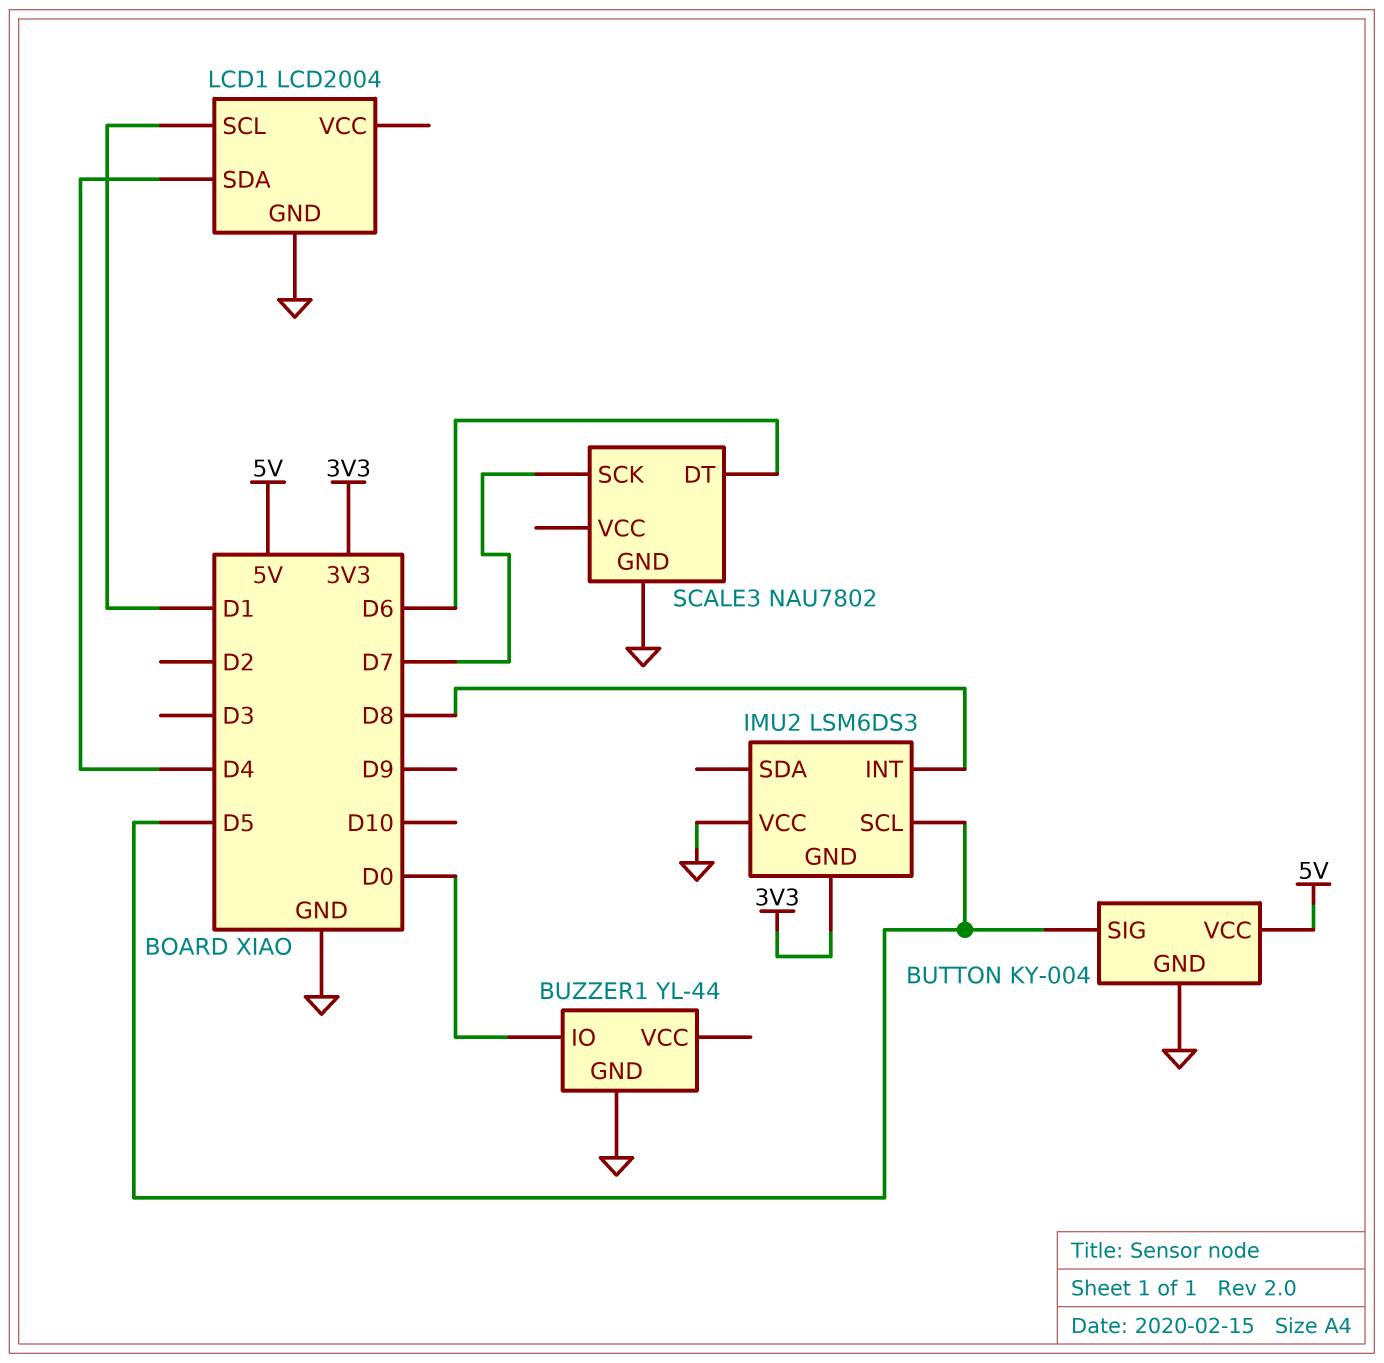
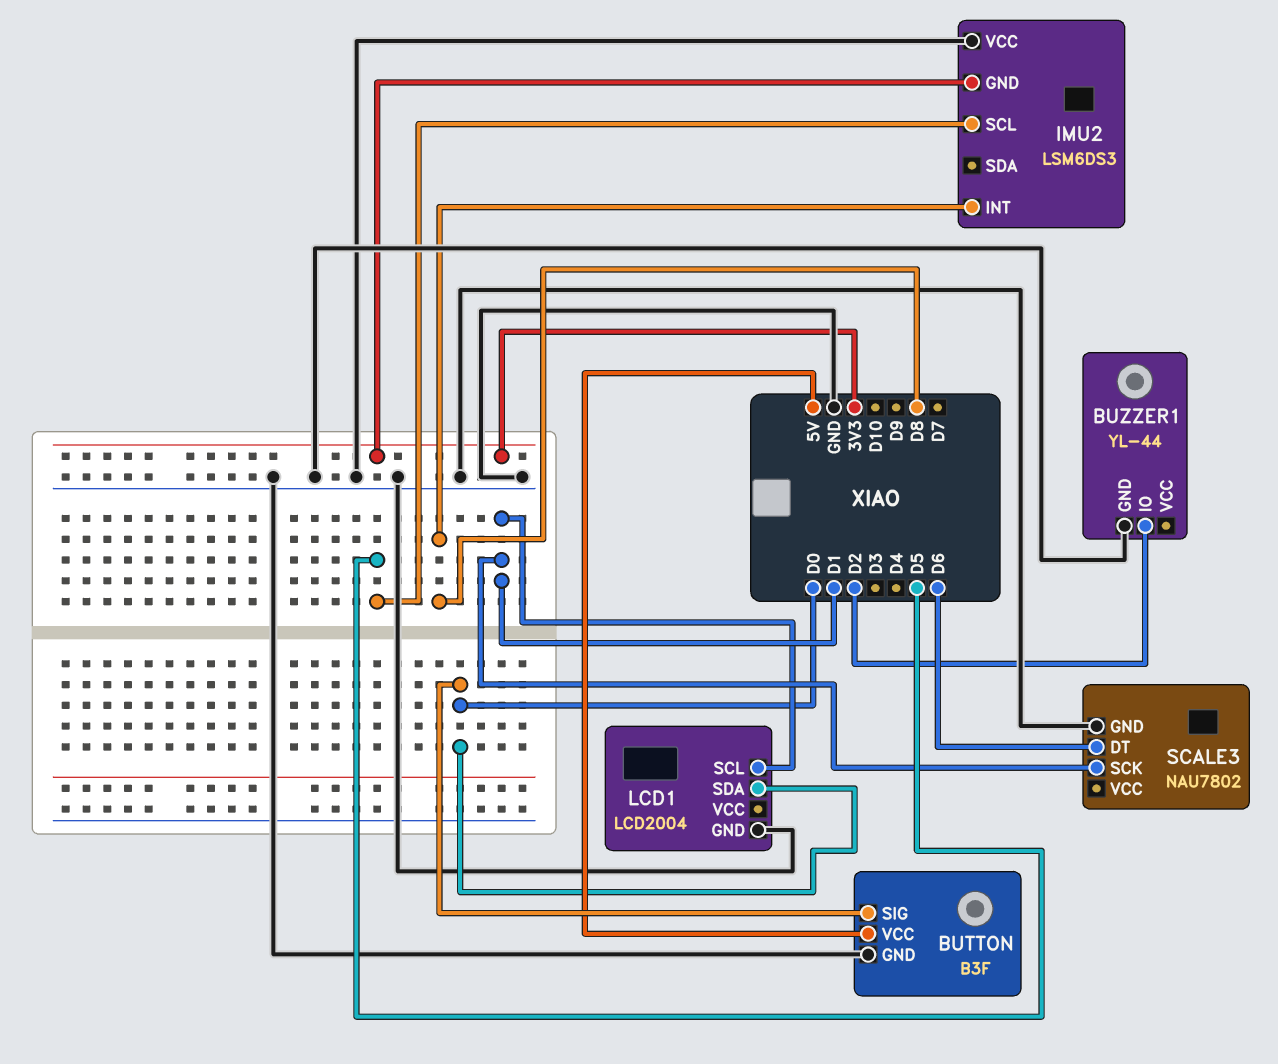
BUTTON: KY-004 -> B3F
BUTTON pin SIG: D5 -> D0
BUZZER1 pin IO: D0 -> D2
LCD1 pin SDA: D4 -> D0
SCALE3 pin SCK: D7 -> D1

